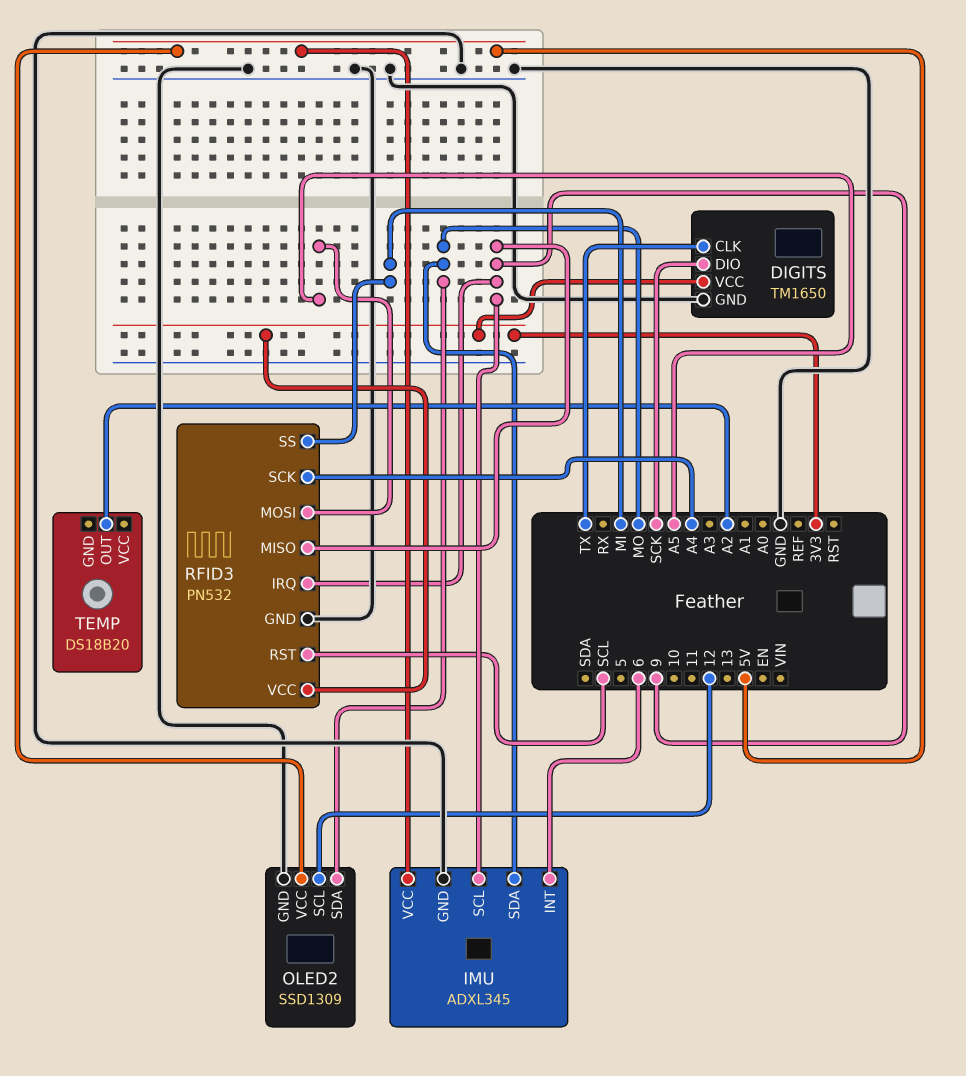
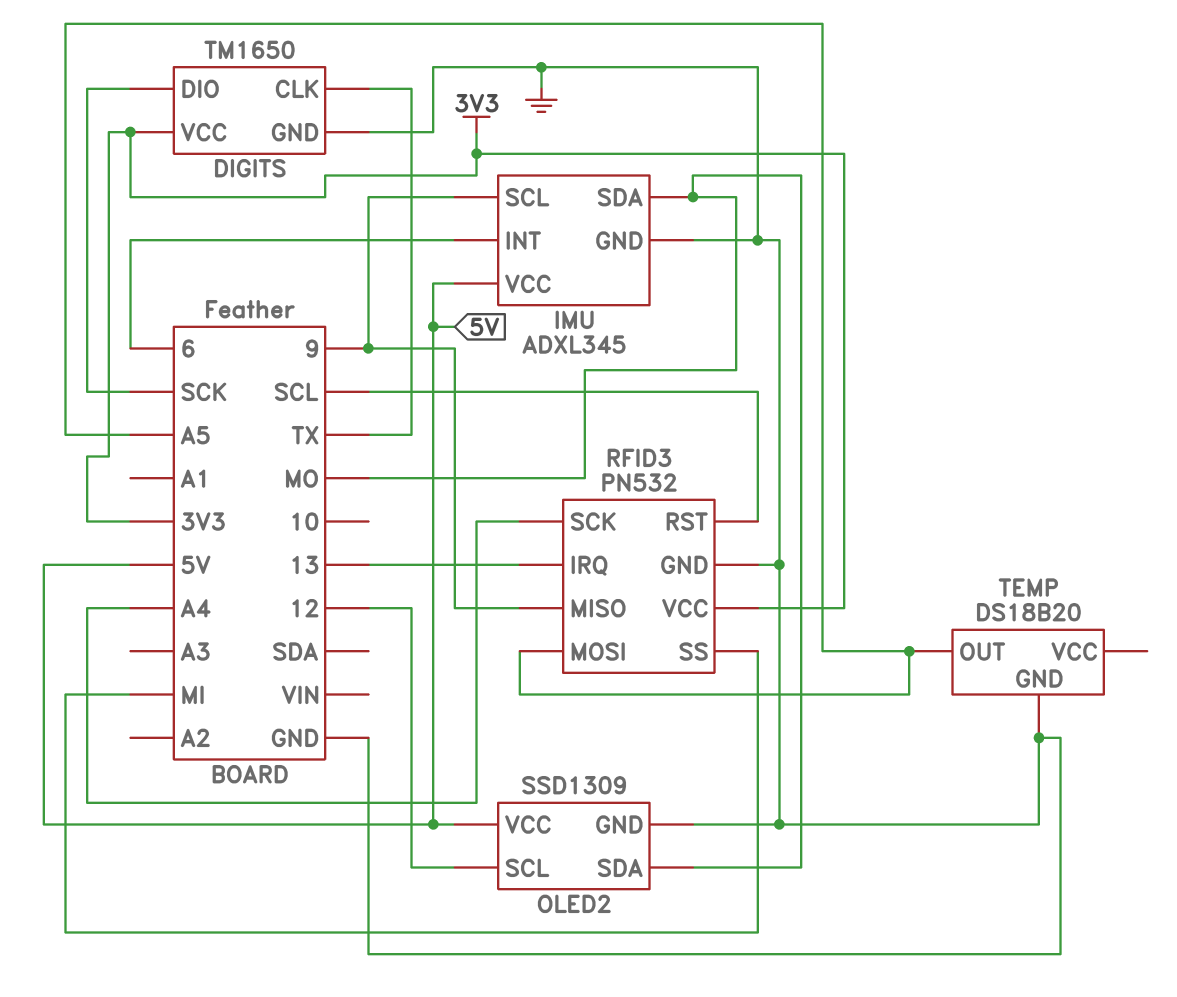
RFID3 pin IRQ: 9 -> 13
TEMP pin GND: none -> GND
TEMP pin OUT: A2 -> A5

